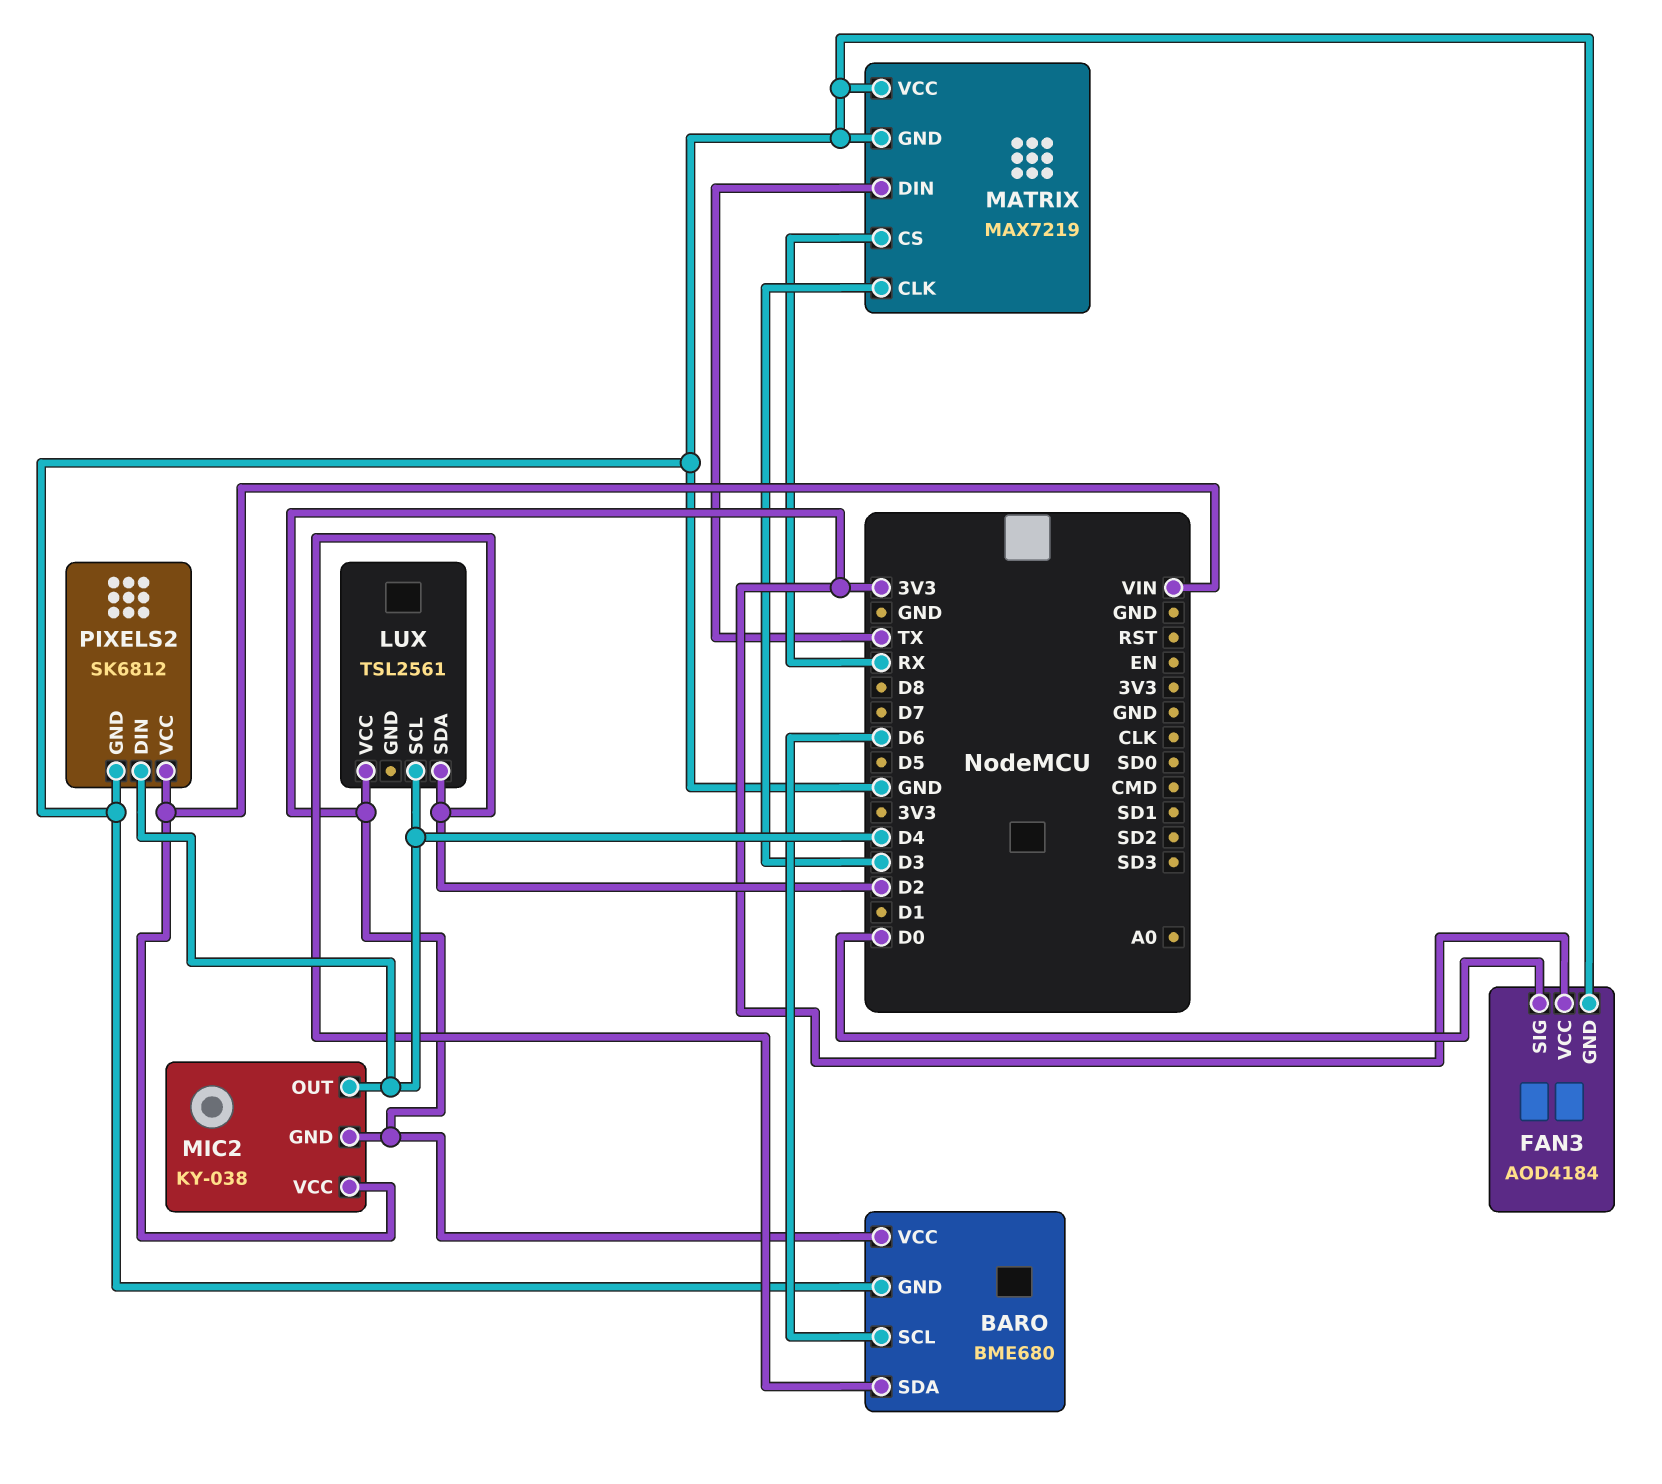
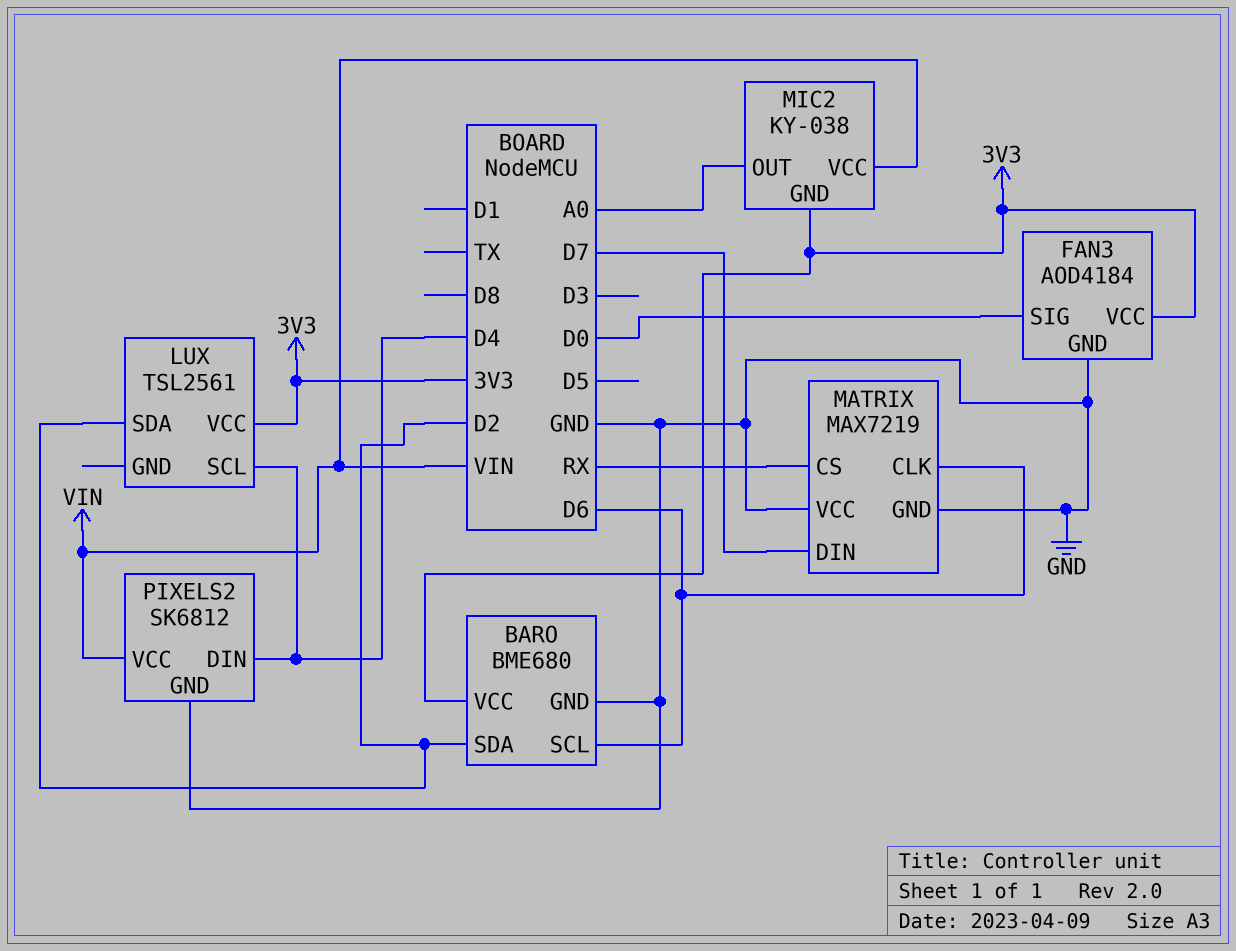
MATRIX pin CLK: D3 -> D6
MATRIX pin DIN: TX -> D7
MIC2 pin OUT: D4 -> A0

